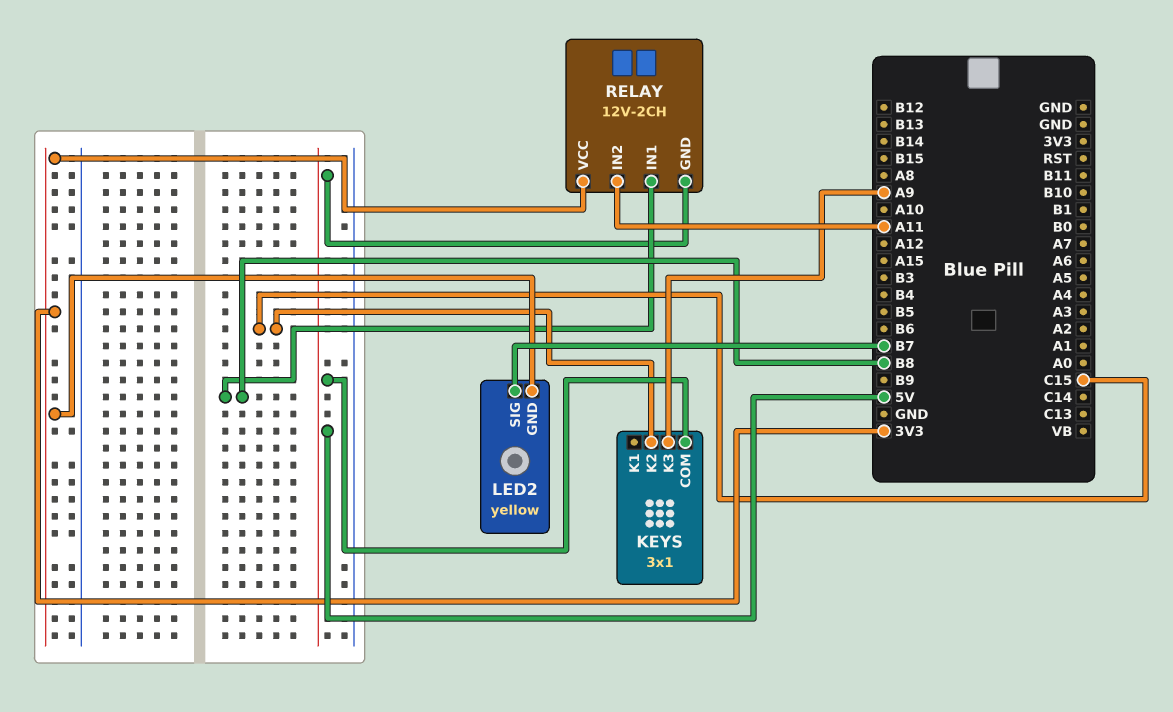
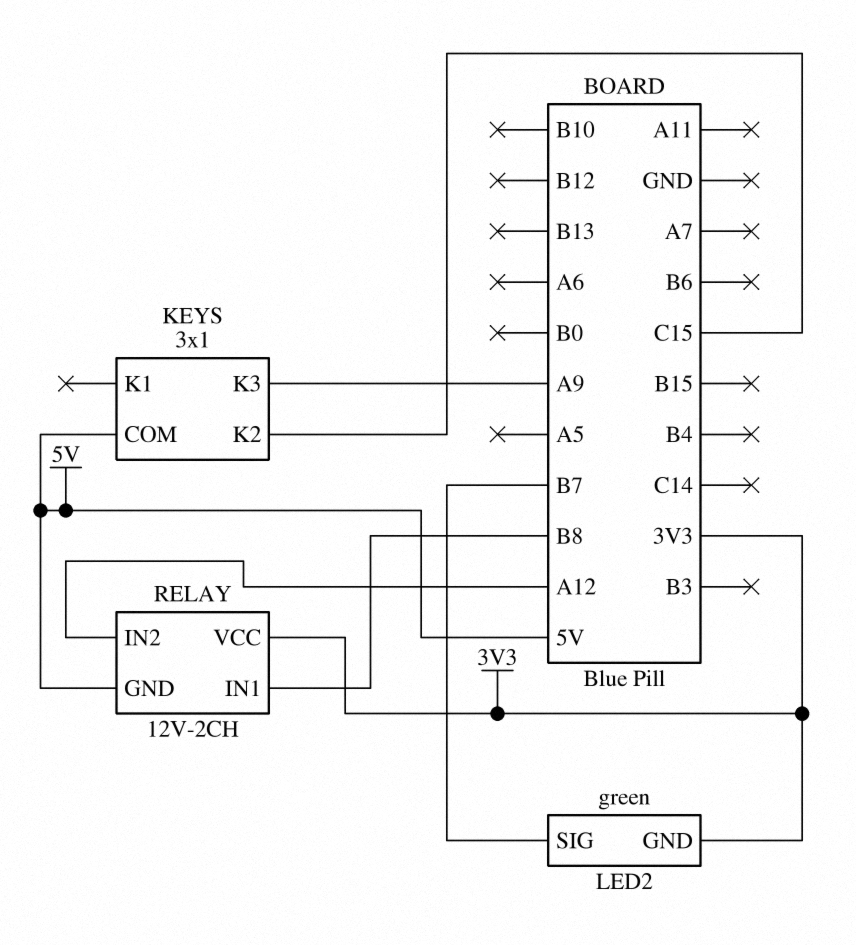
LED2: yellow -> green
RELAY pin IN2: A11 -> A12

